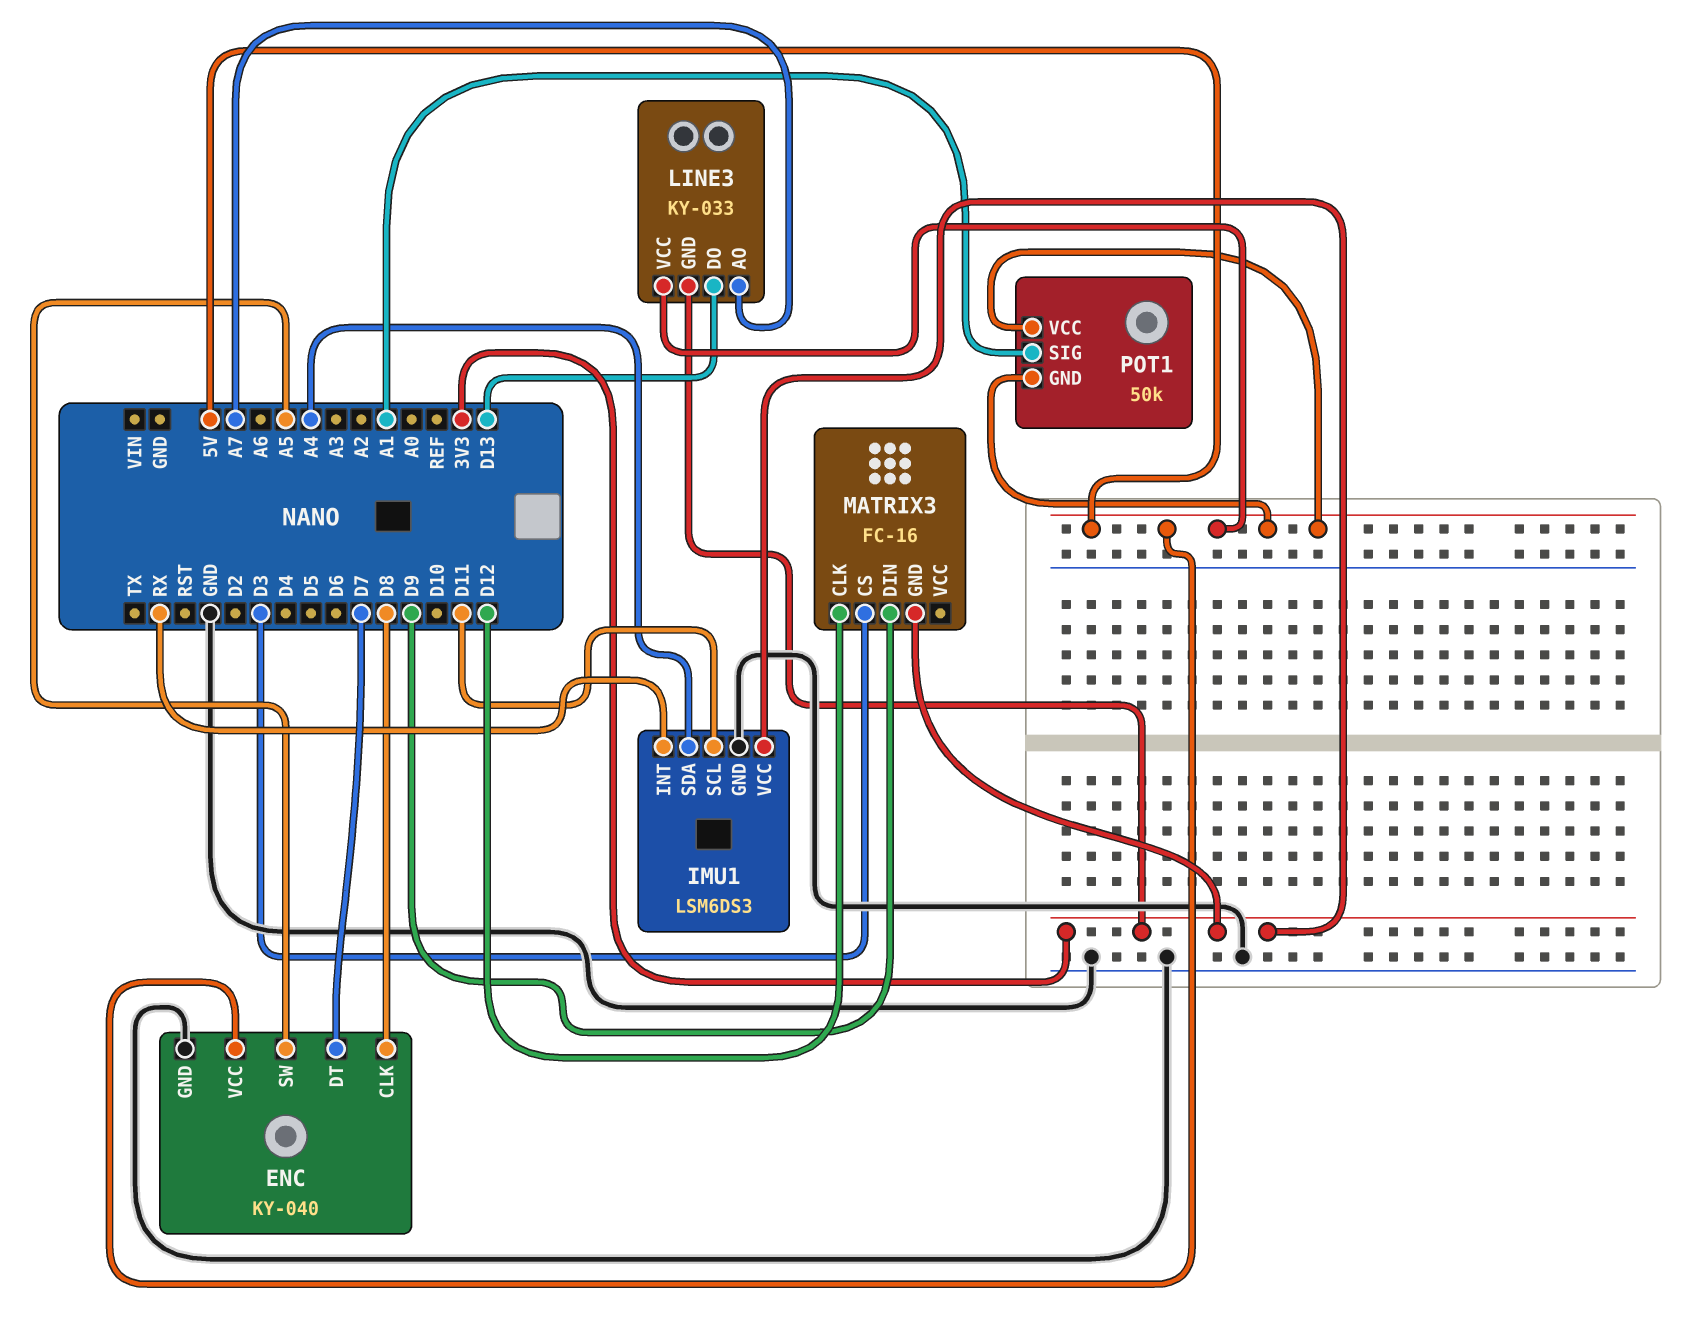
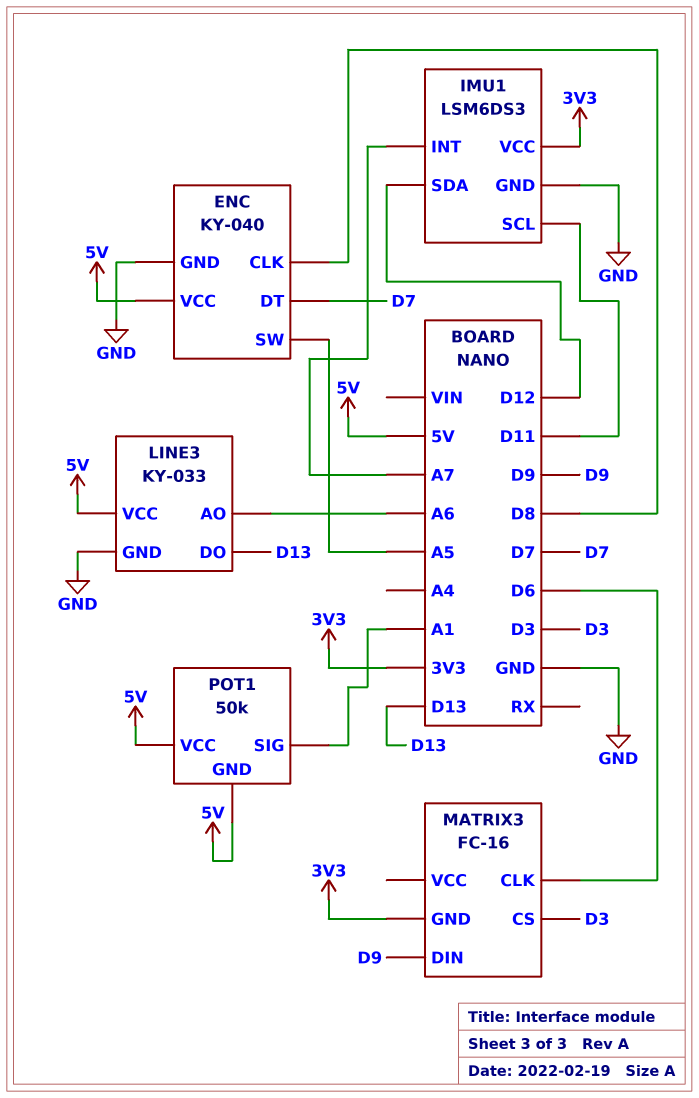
IMU1 pin INT: RX -> A7
IMU1 pin SDA: A4 -> D12
LINE3 pin AO: A7 -> A6
LINE3 pin GND: 3V3 -> GND
MATRIX3 pin CLK: D12 -> D6

